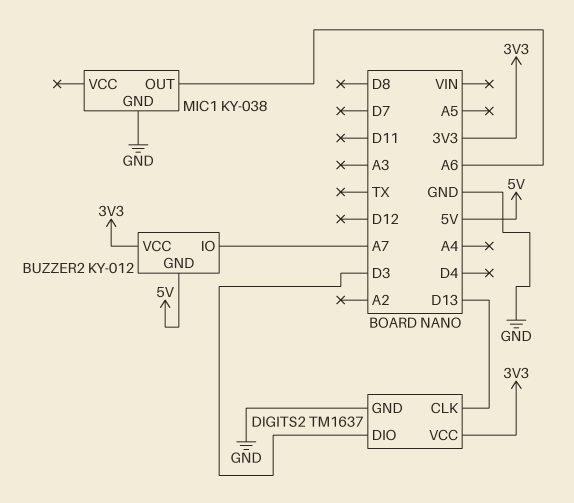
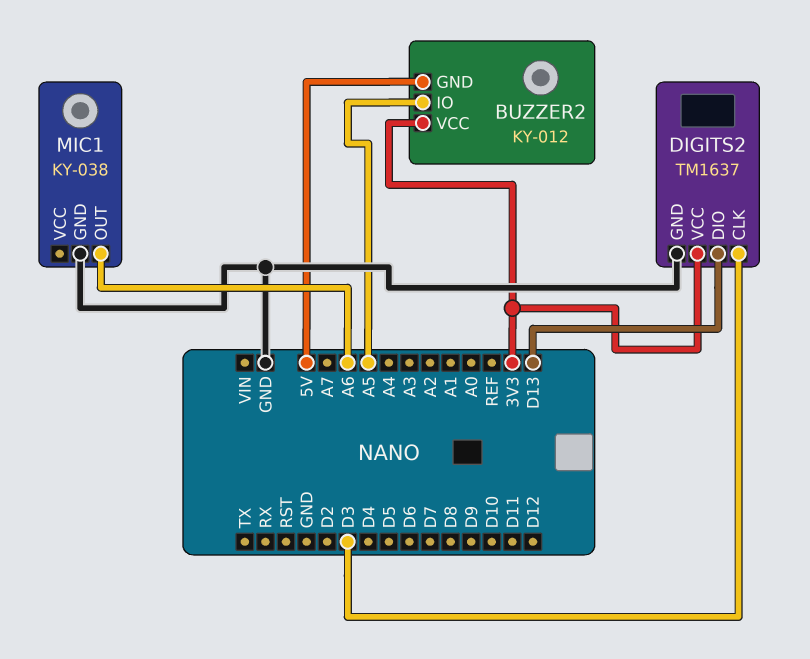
BUZZER2 pin IO: A7 -> A5
DIGITS2 pin CLK: D13 -> D3
DIGITS2 pin DIO: D3 -> D13

